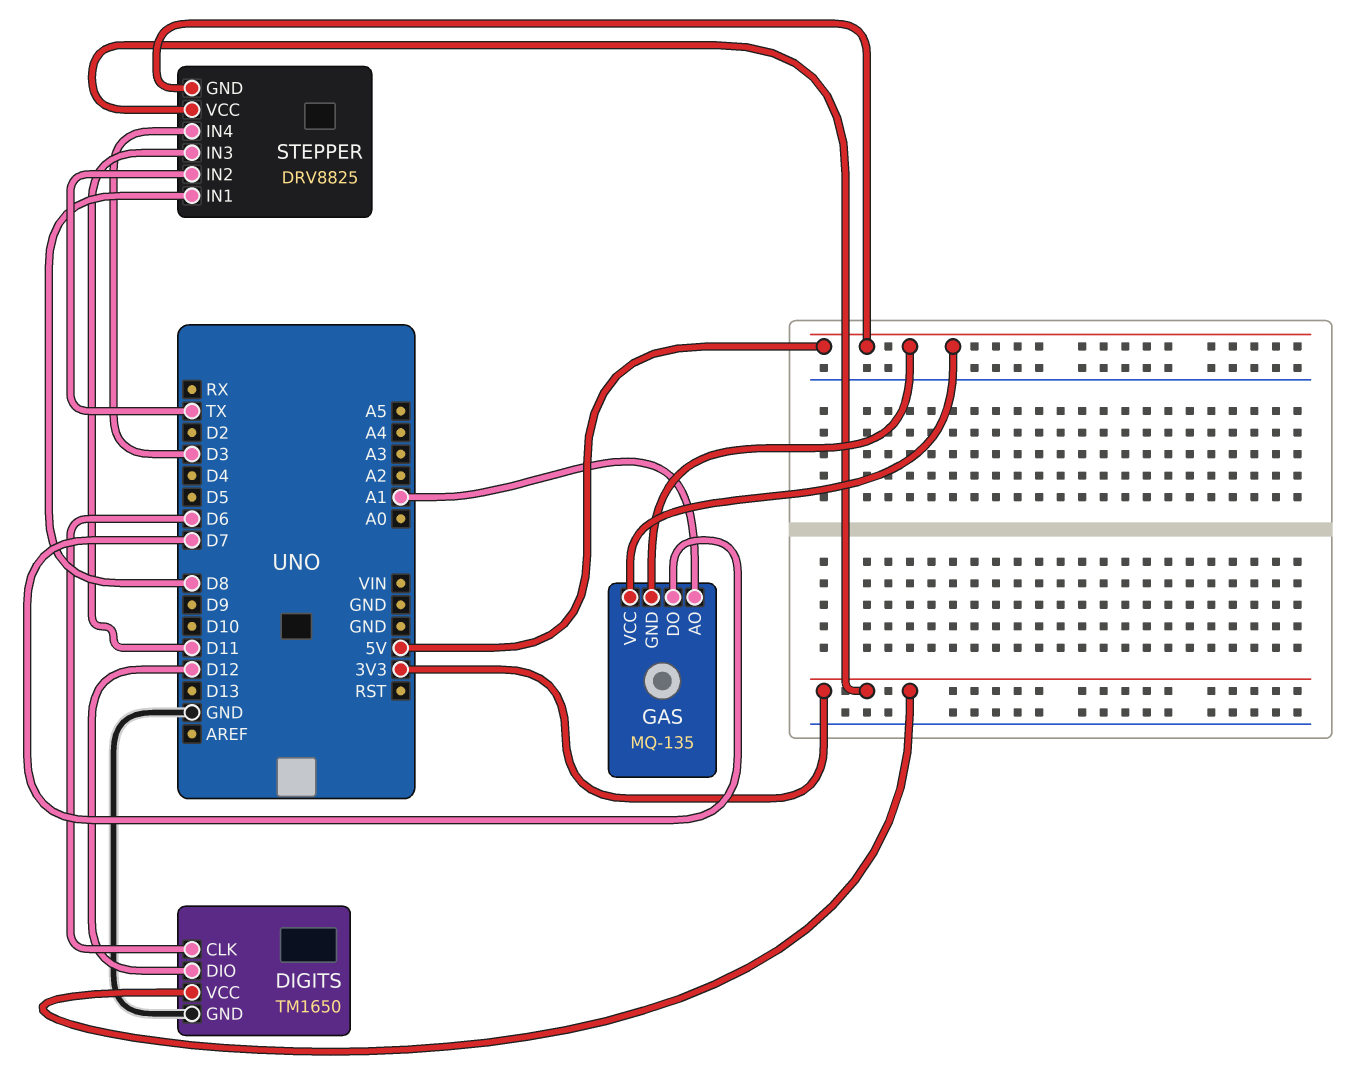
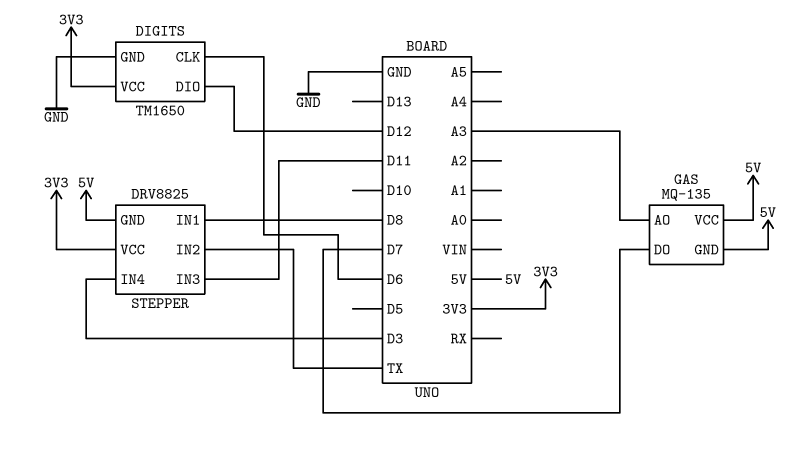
GAS pin AO: A1 -> A3

